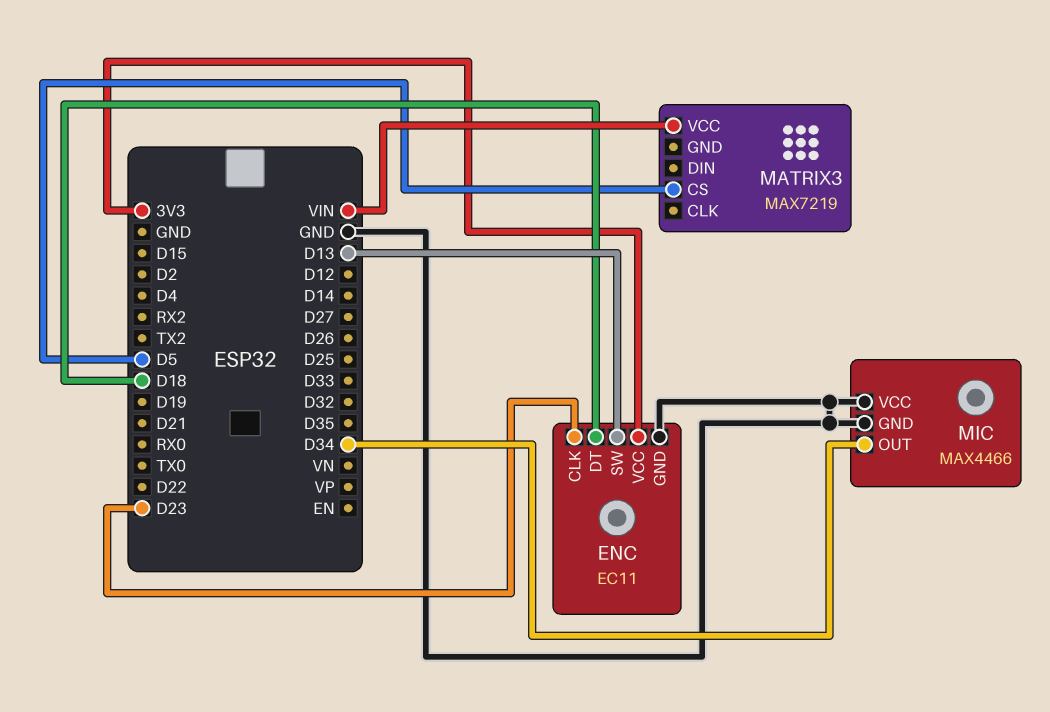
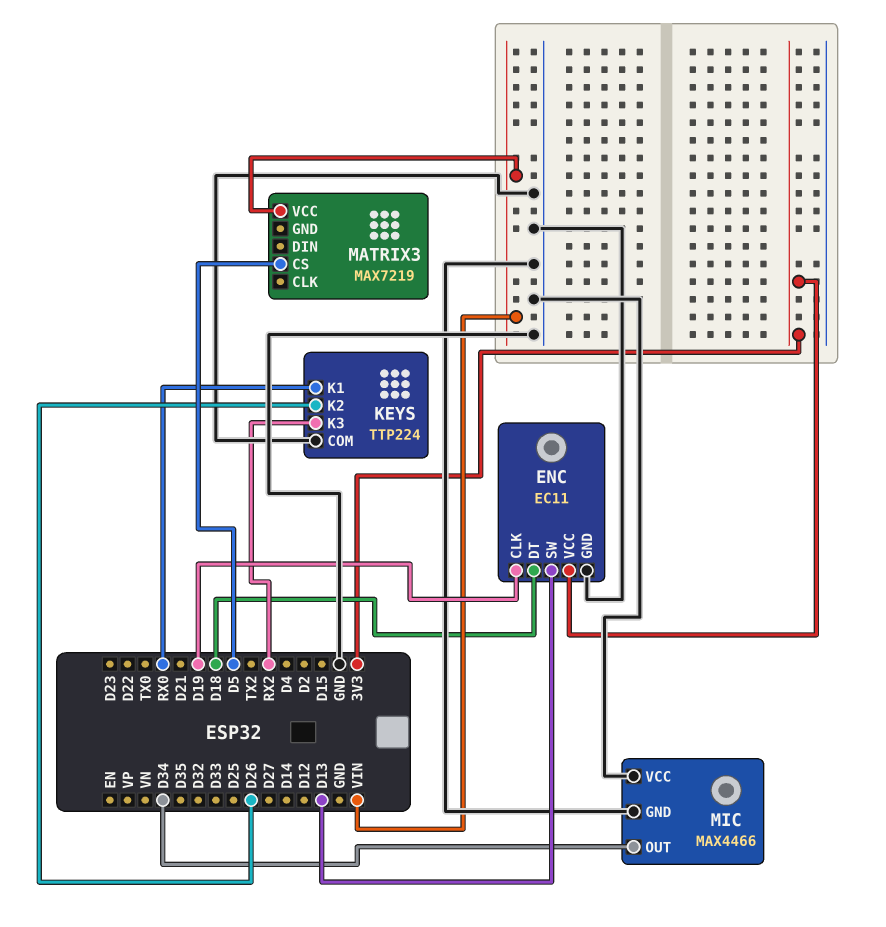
ENC pin CLK: D23 -> D19
KEYS: none -> TTP224
KEYS pin COM: none -> GND
KEYS pin K1: none -> RX0
KEYS pin K2: none -> D26
KEYS pin K3: none -> RX2

